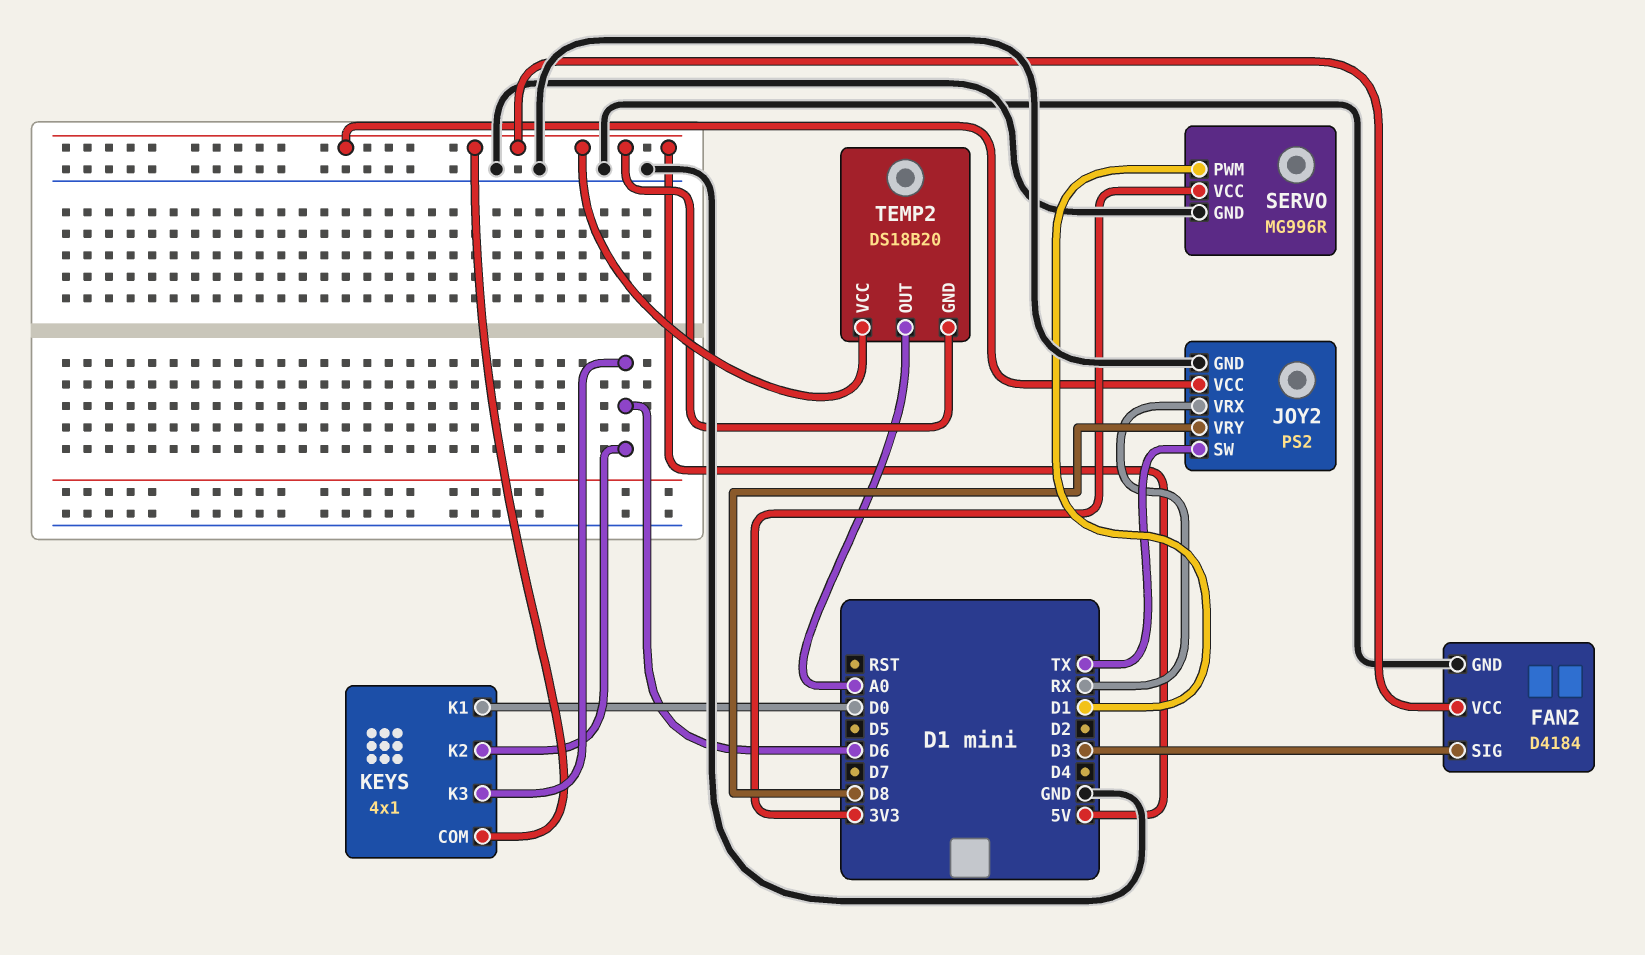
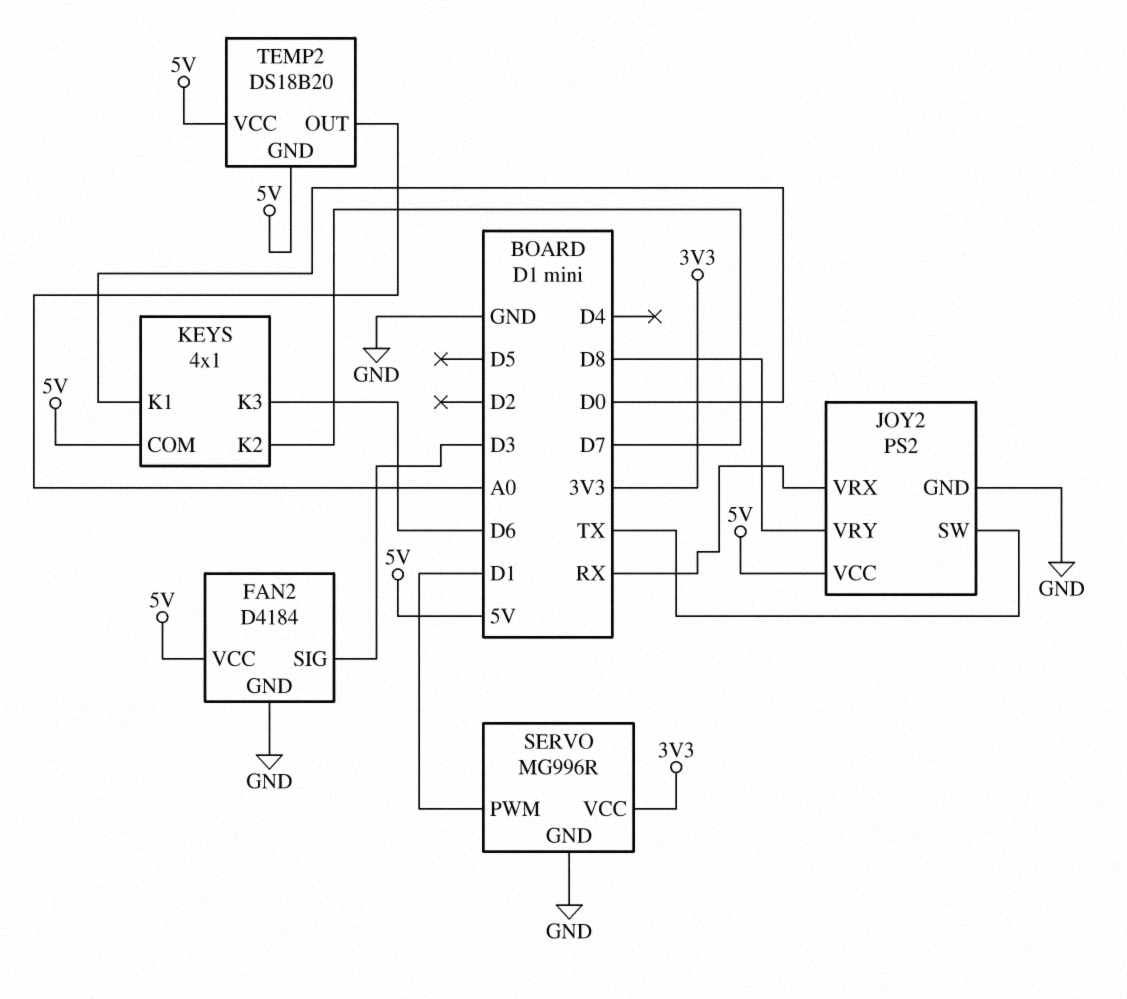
KEYS pin K2: D6 -> D7

